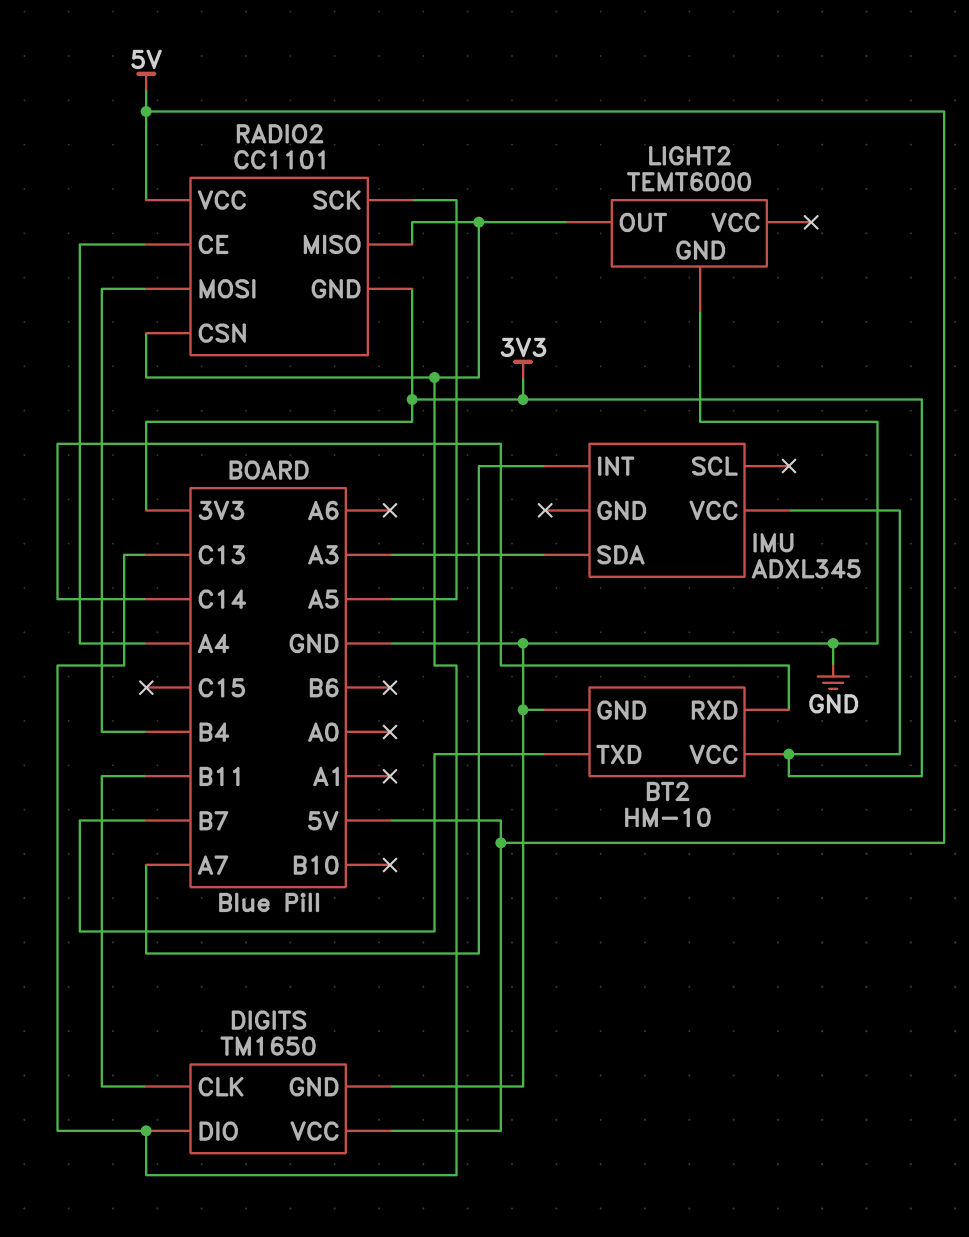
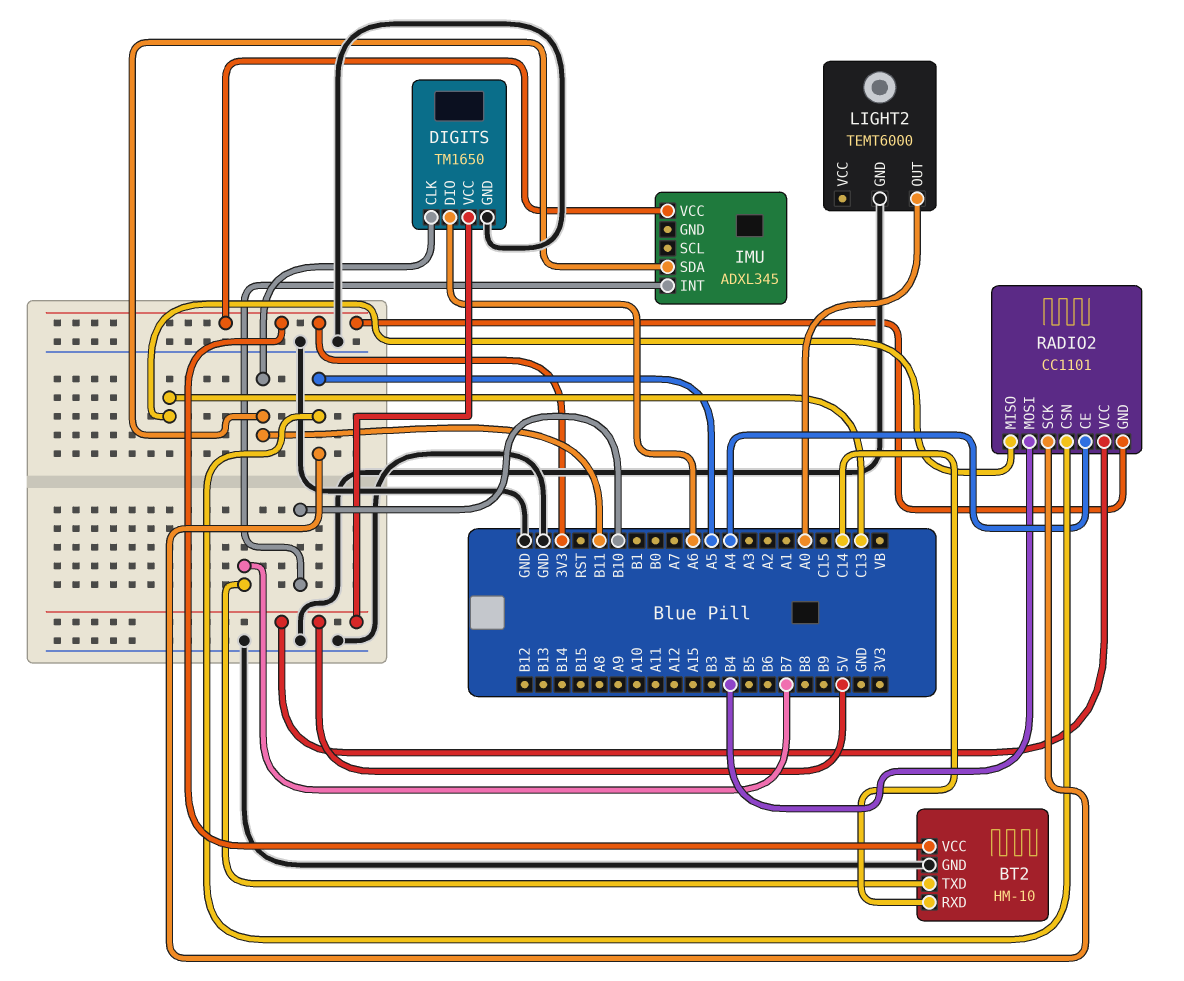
DIGITS pin DIO: C13 -> A6
IMU pin INT: A7 -> B10
IMU pin SDA: A3 -> B11
LIGHT2 pin OUT: C13 -> A0
RADIO2 pin CSN: C13 -> A5

